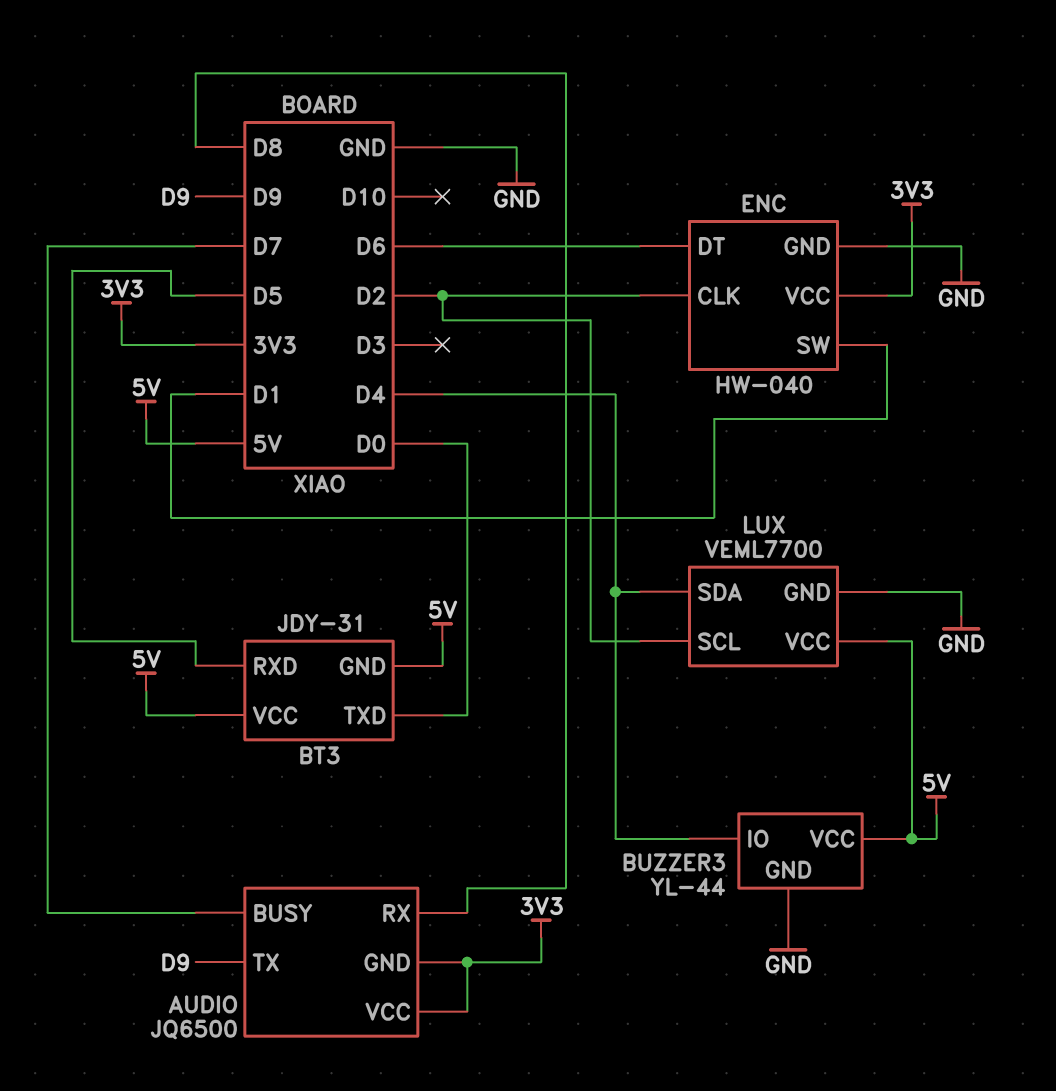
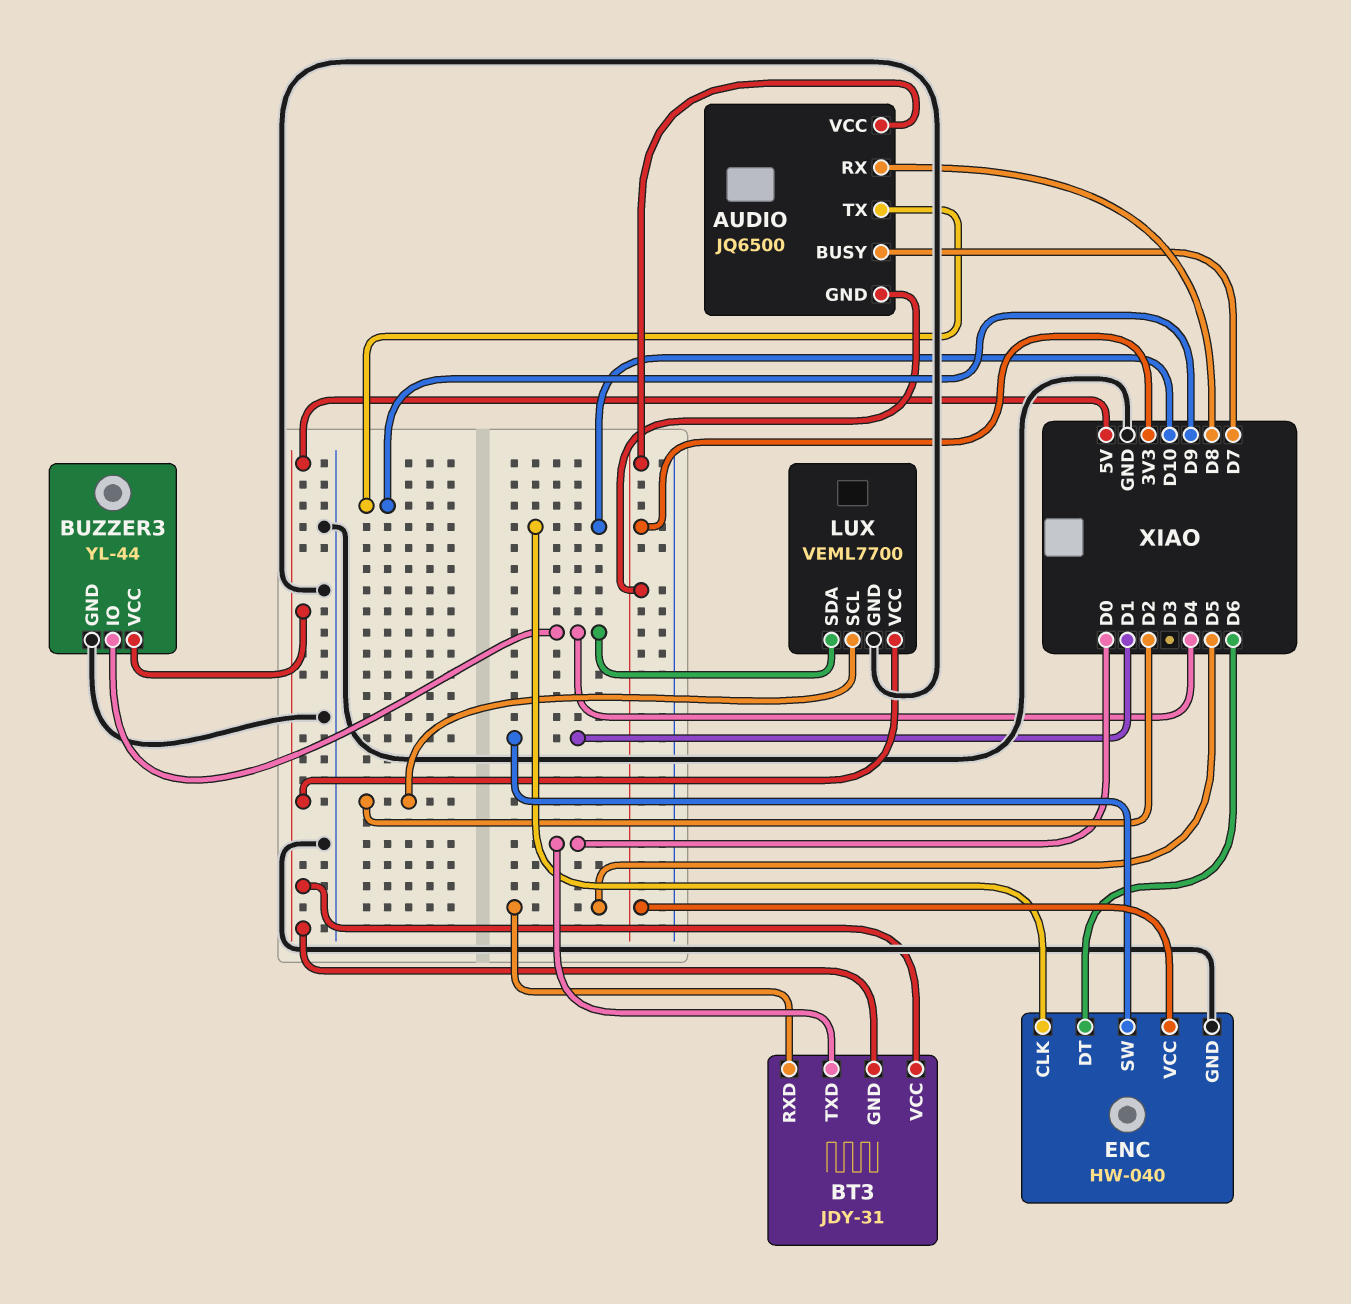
ENC pin CLK: D2 -> D10

